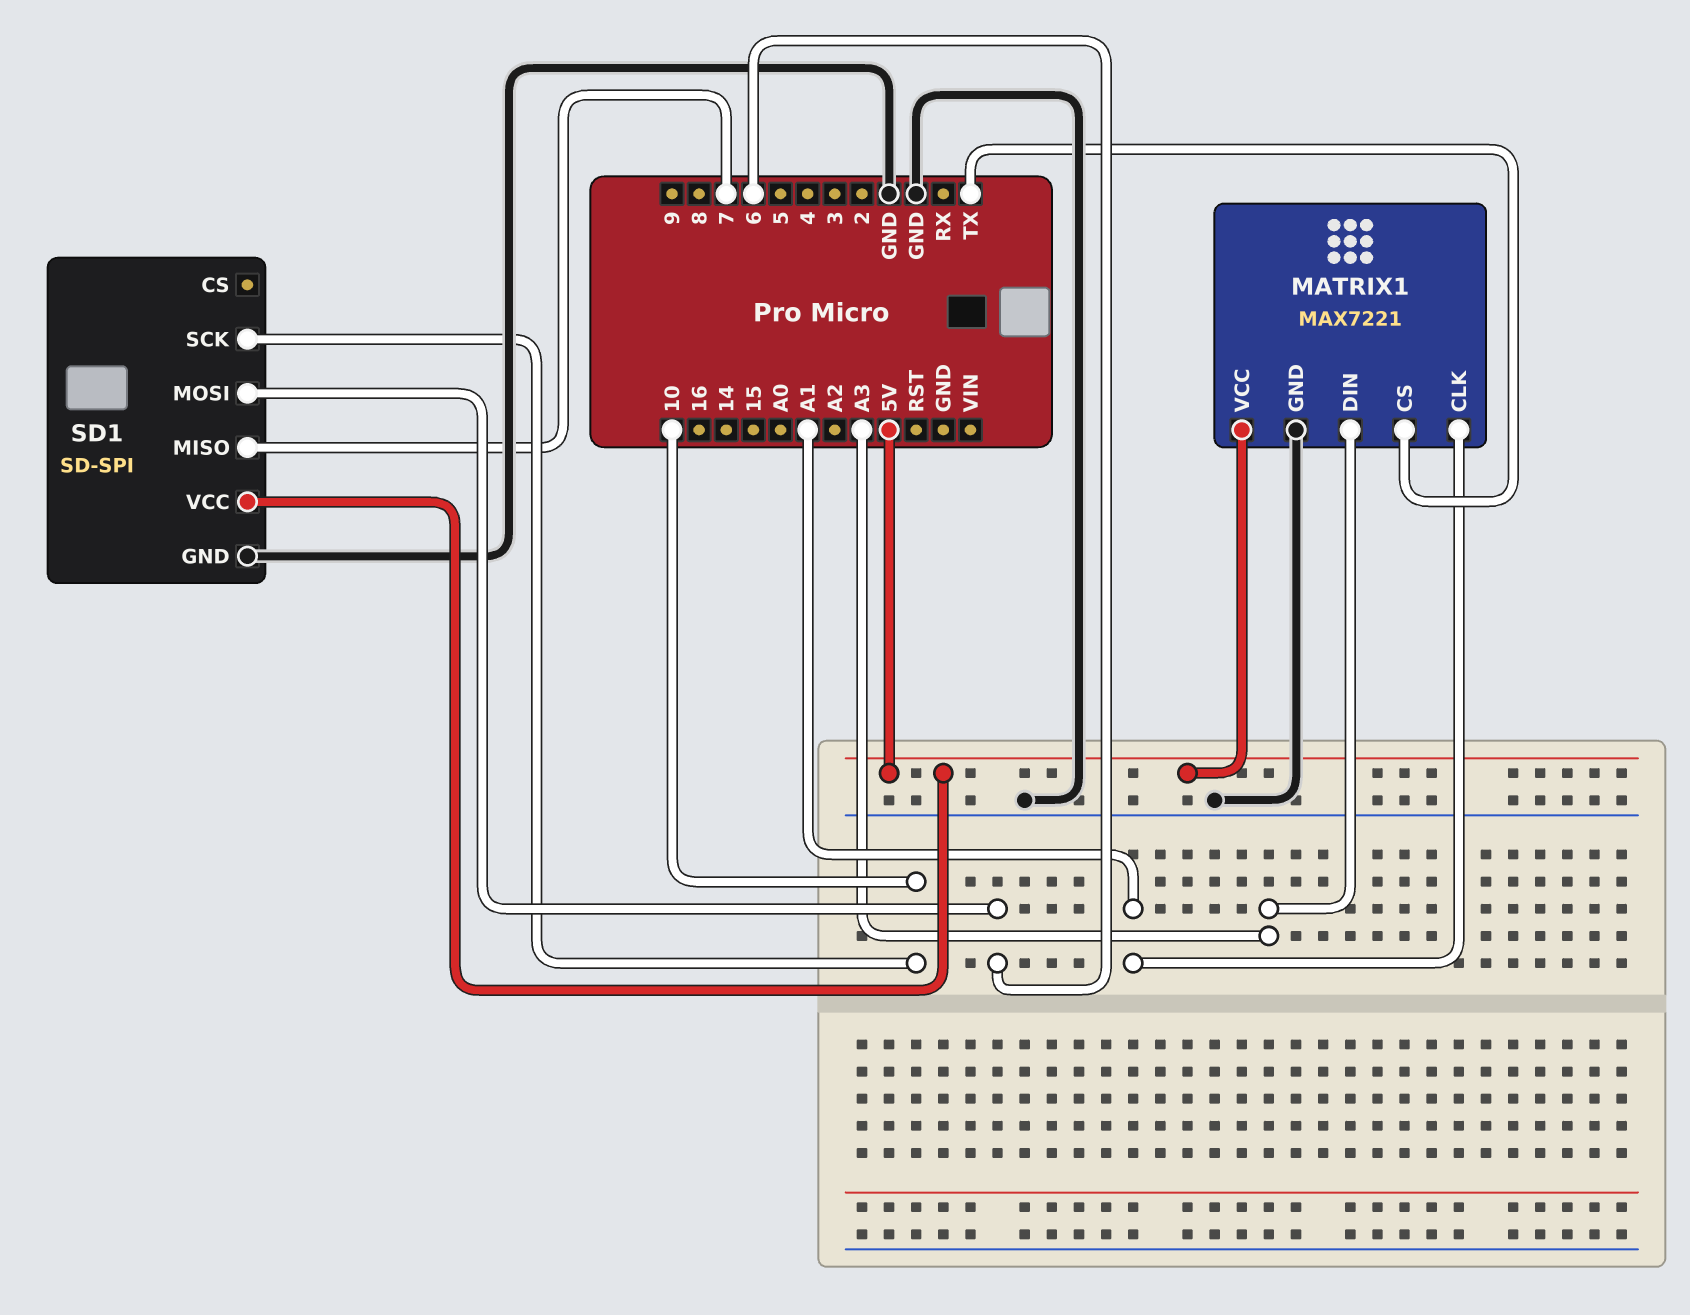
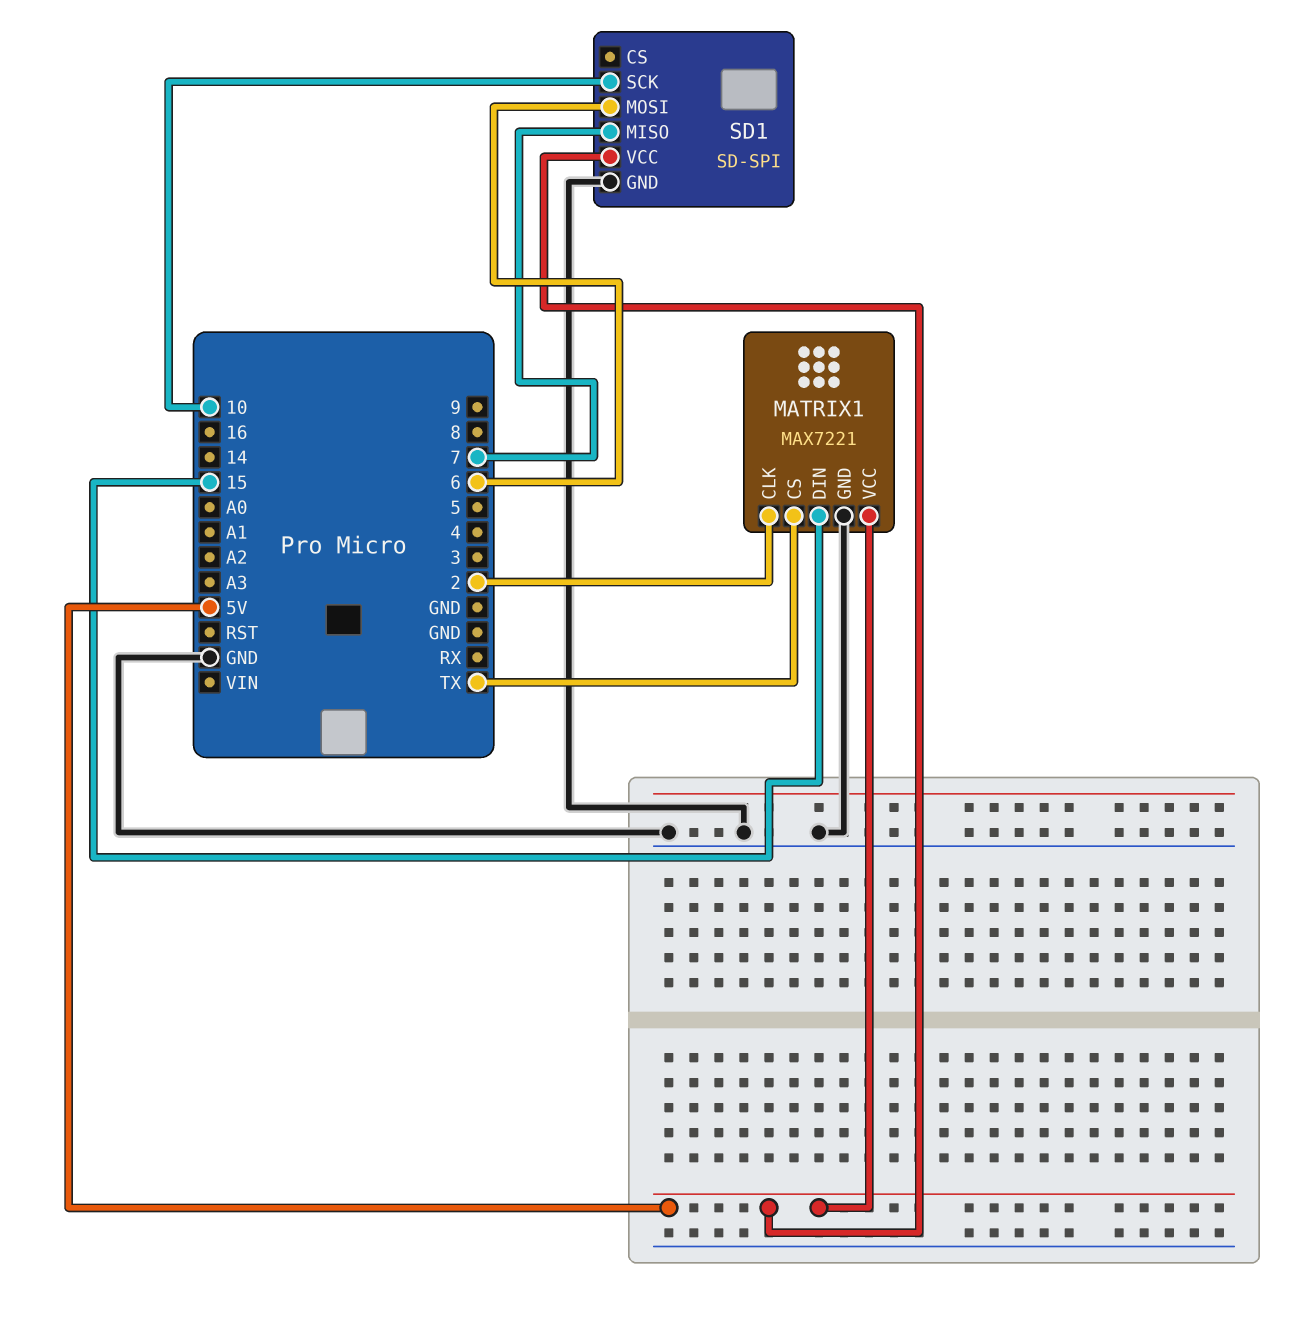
MATRIX1 pin CLK: A1 -> 2
MATRIX1 pin DIN: A3 -> 15

